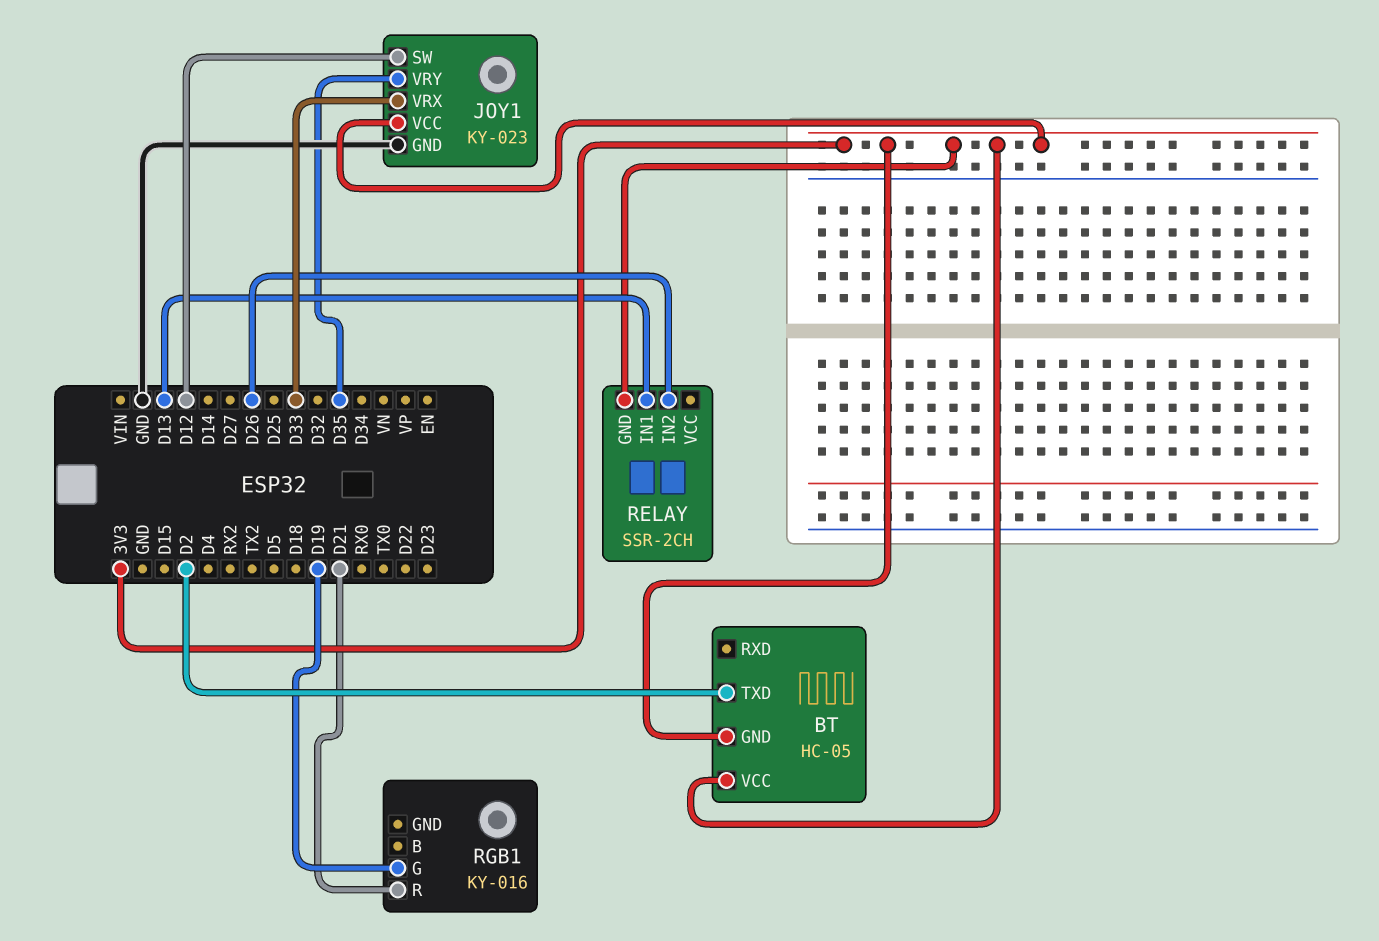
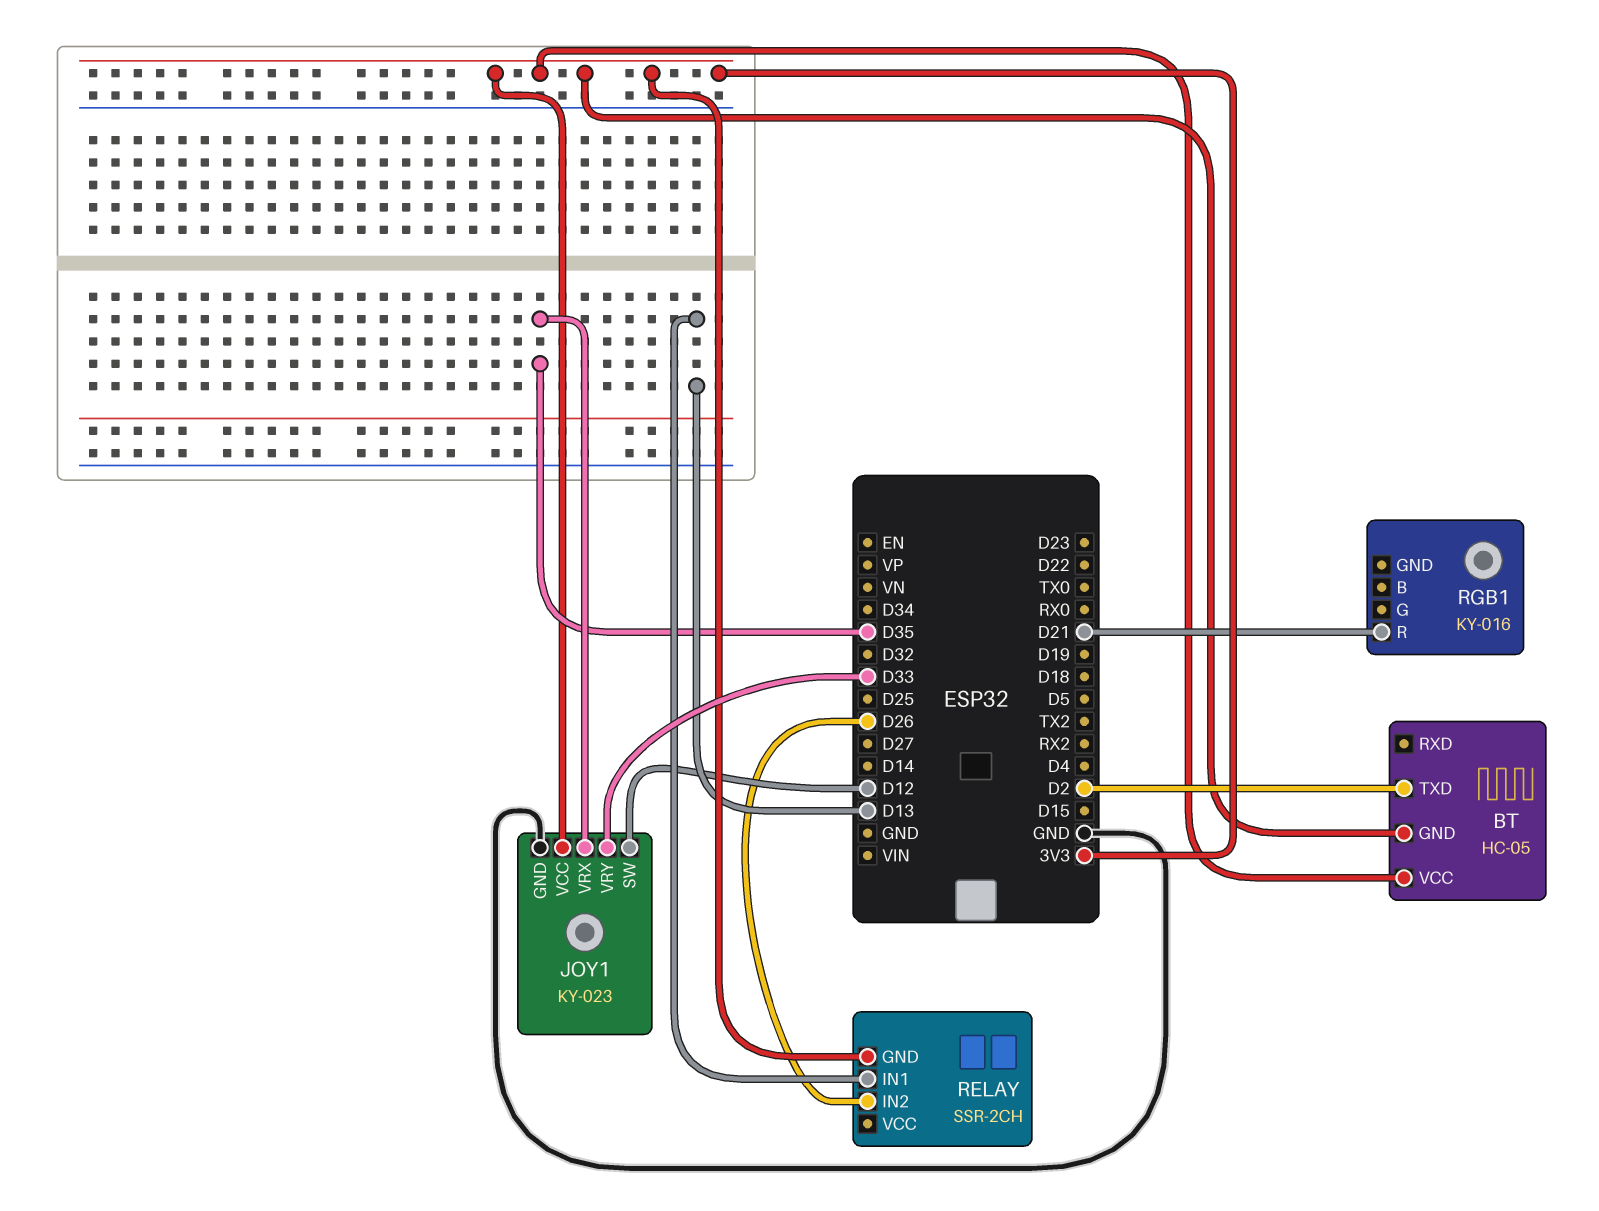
JOY1 pin VRX: D33 -> D35
JOY1 pin VRY: D35 -> D33
RGB1 pin G: D19 -> none

